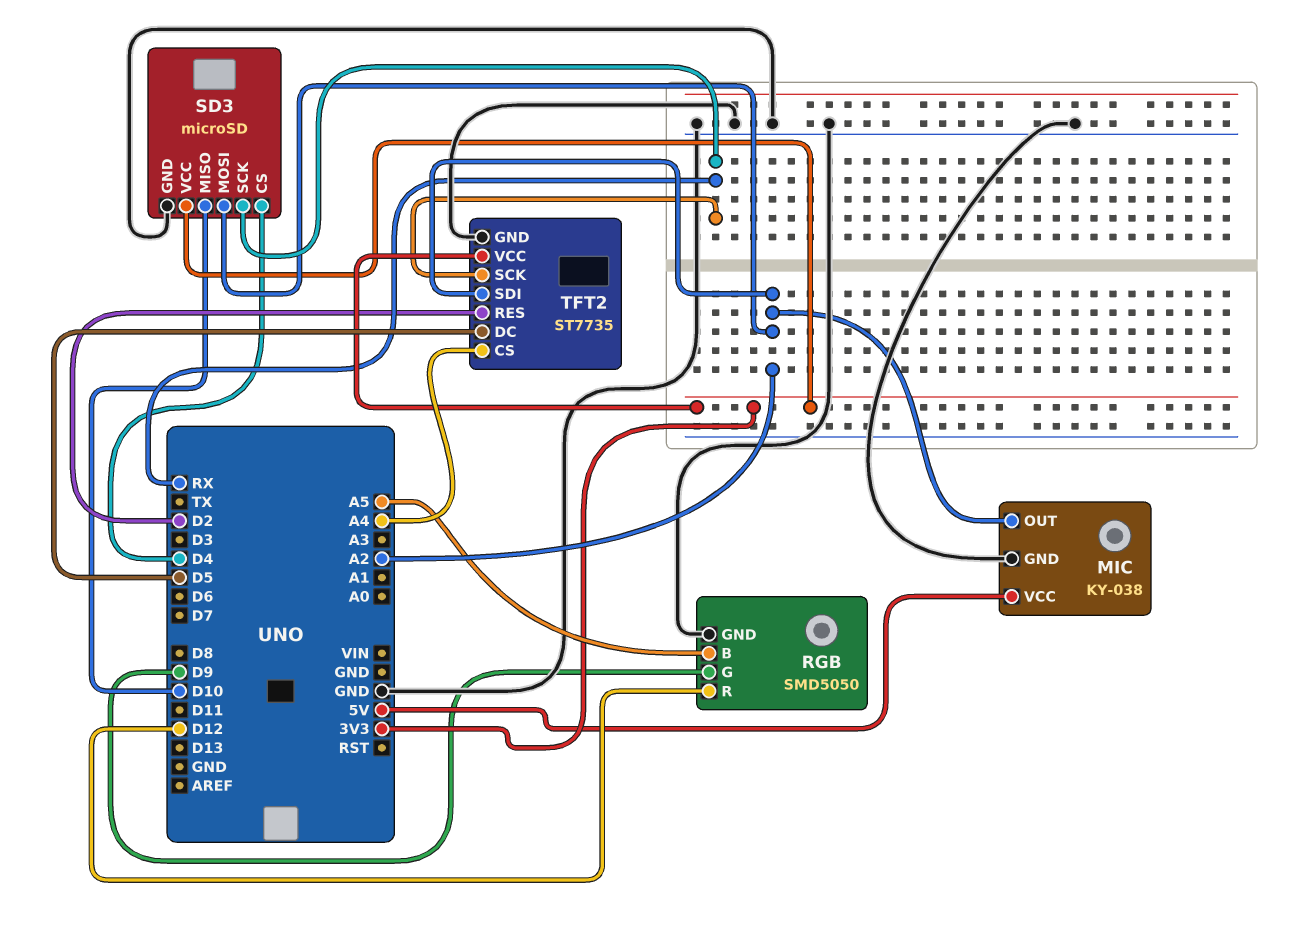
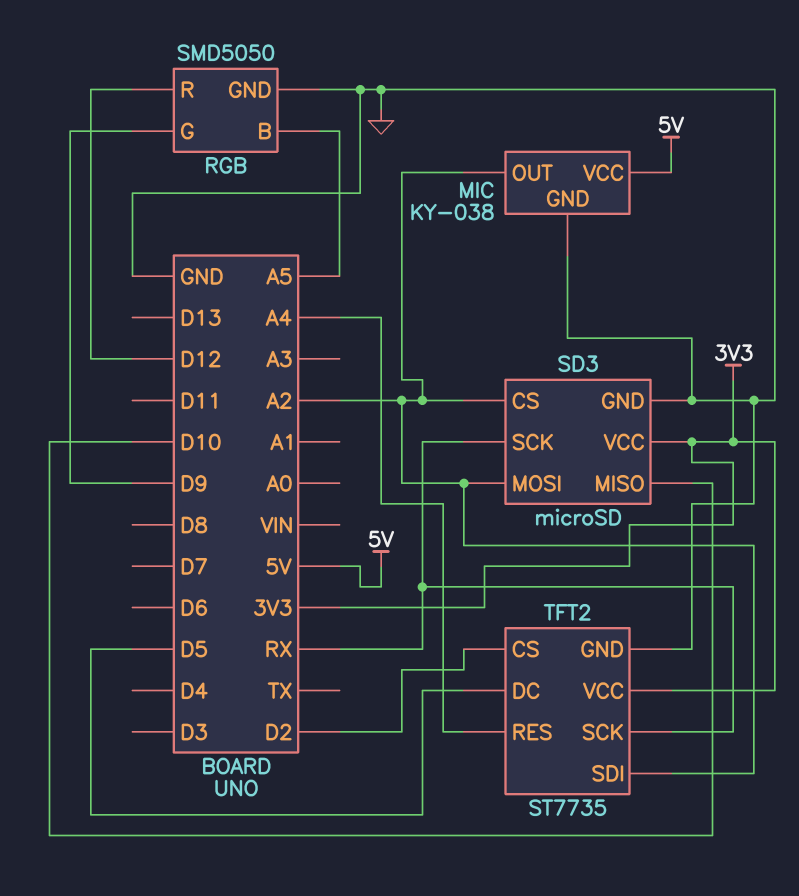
SD3 pin CS: D4 -> A2
TFT2 pin CS: A4 -> D2
TFT2 pin RES: D2 -> A4

